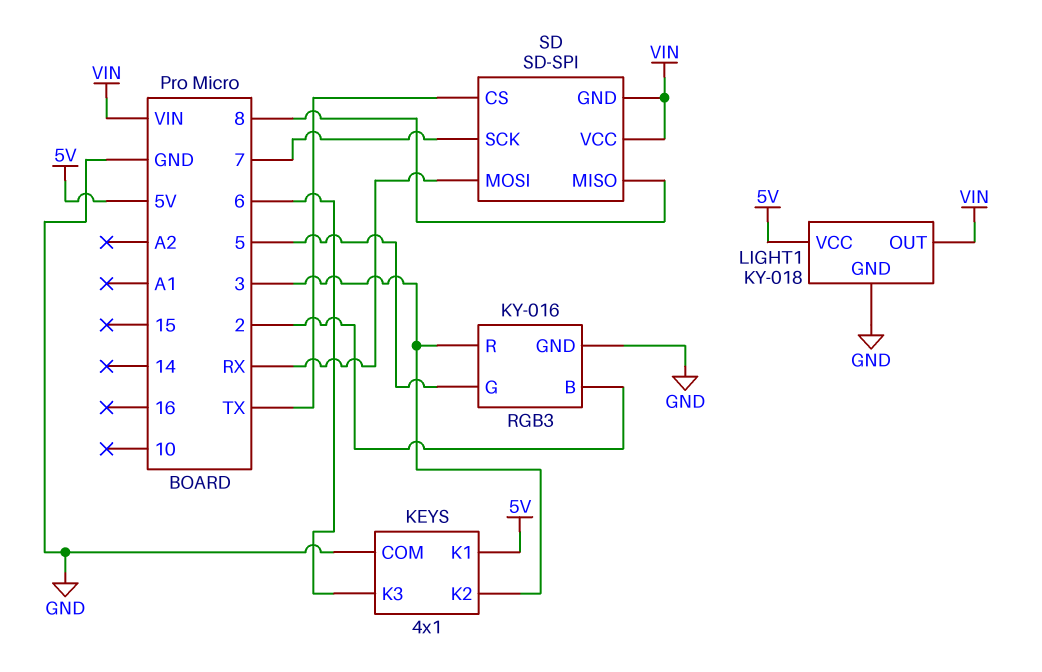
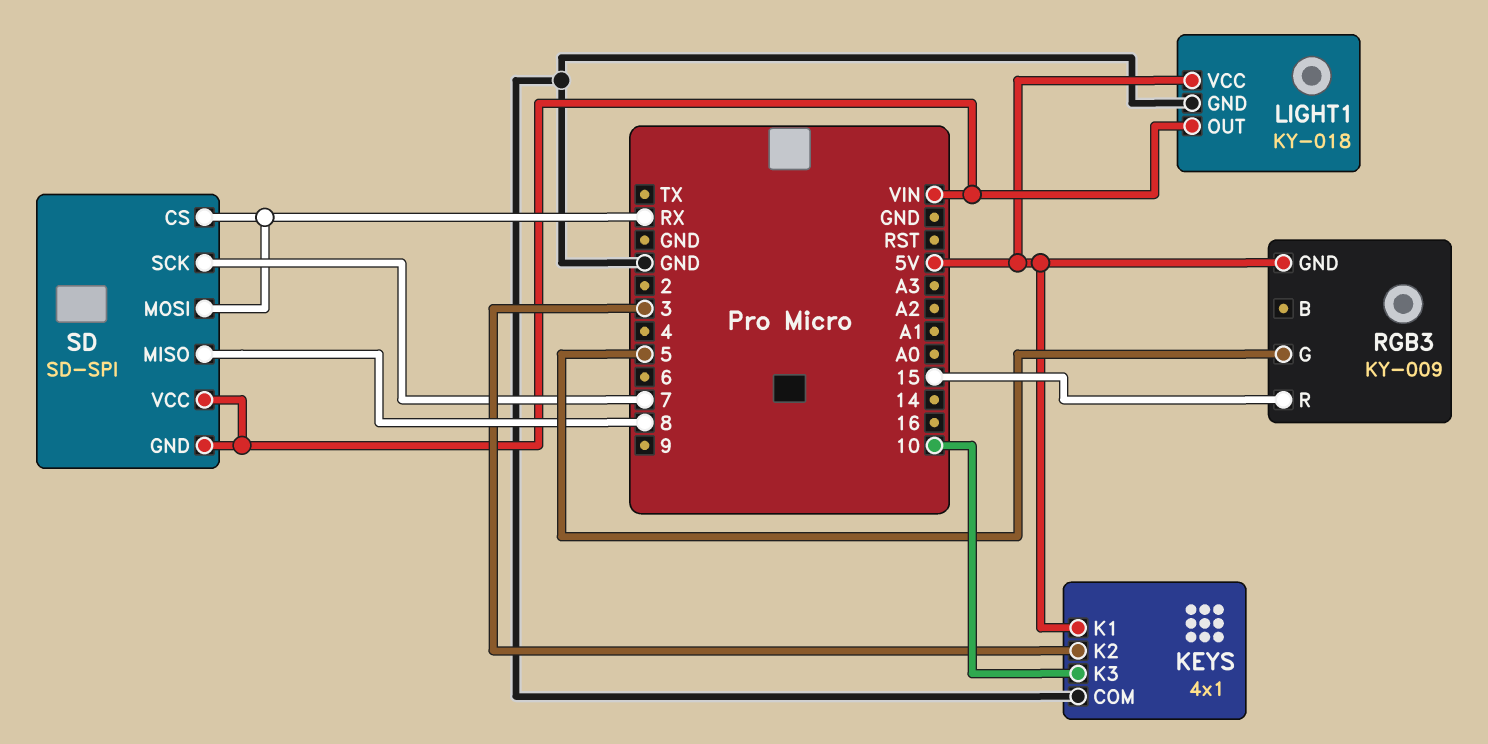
KEYS pin K3: 6 -> 10
RGB3: KY-016 -> KY-009
RGB3 pin B: 2 -> none
RGB3 pin GND: GND -> 5V
RGB3 pin R: 3 -> 15
SD pin CS: TX -> RX

